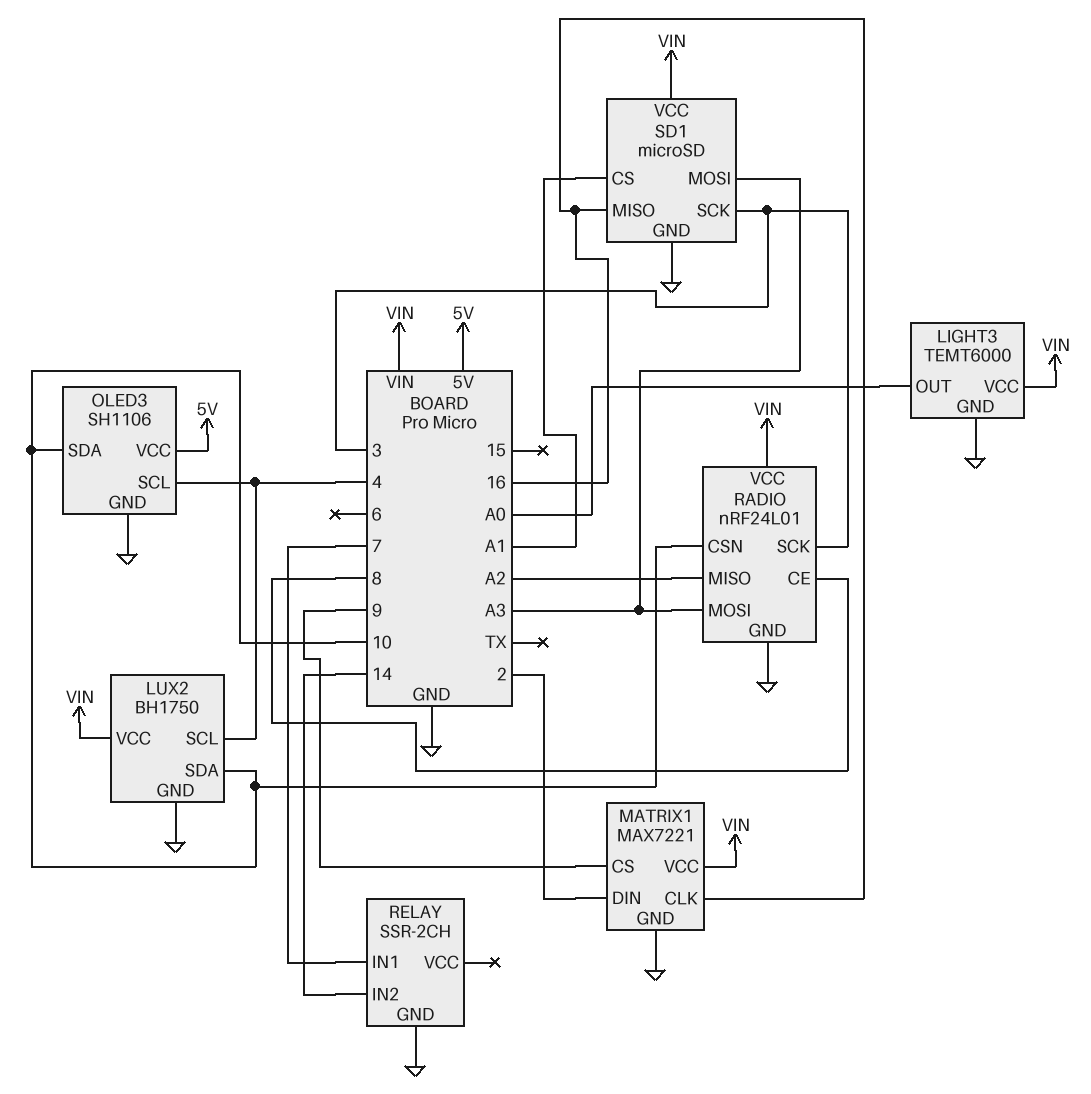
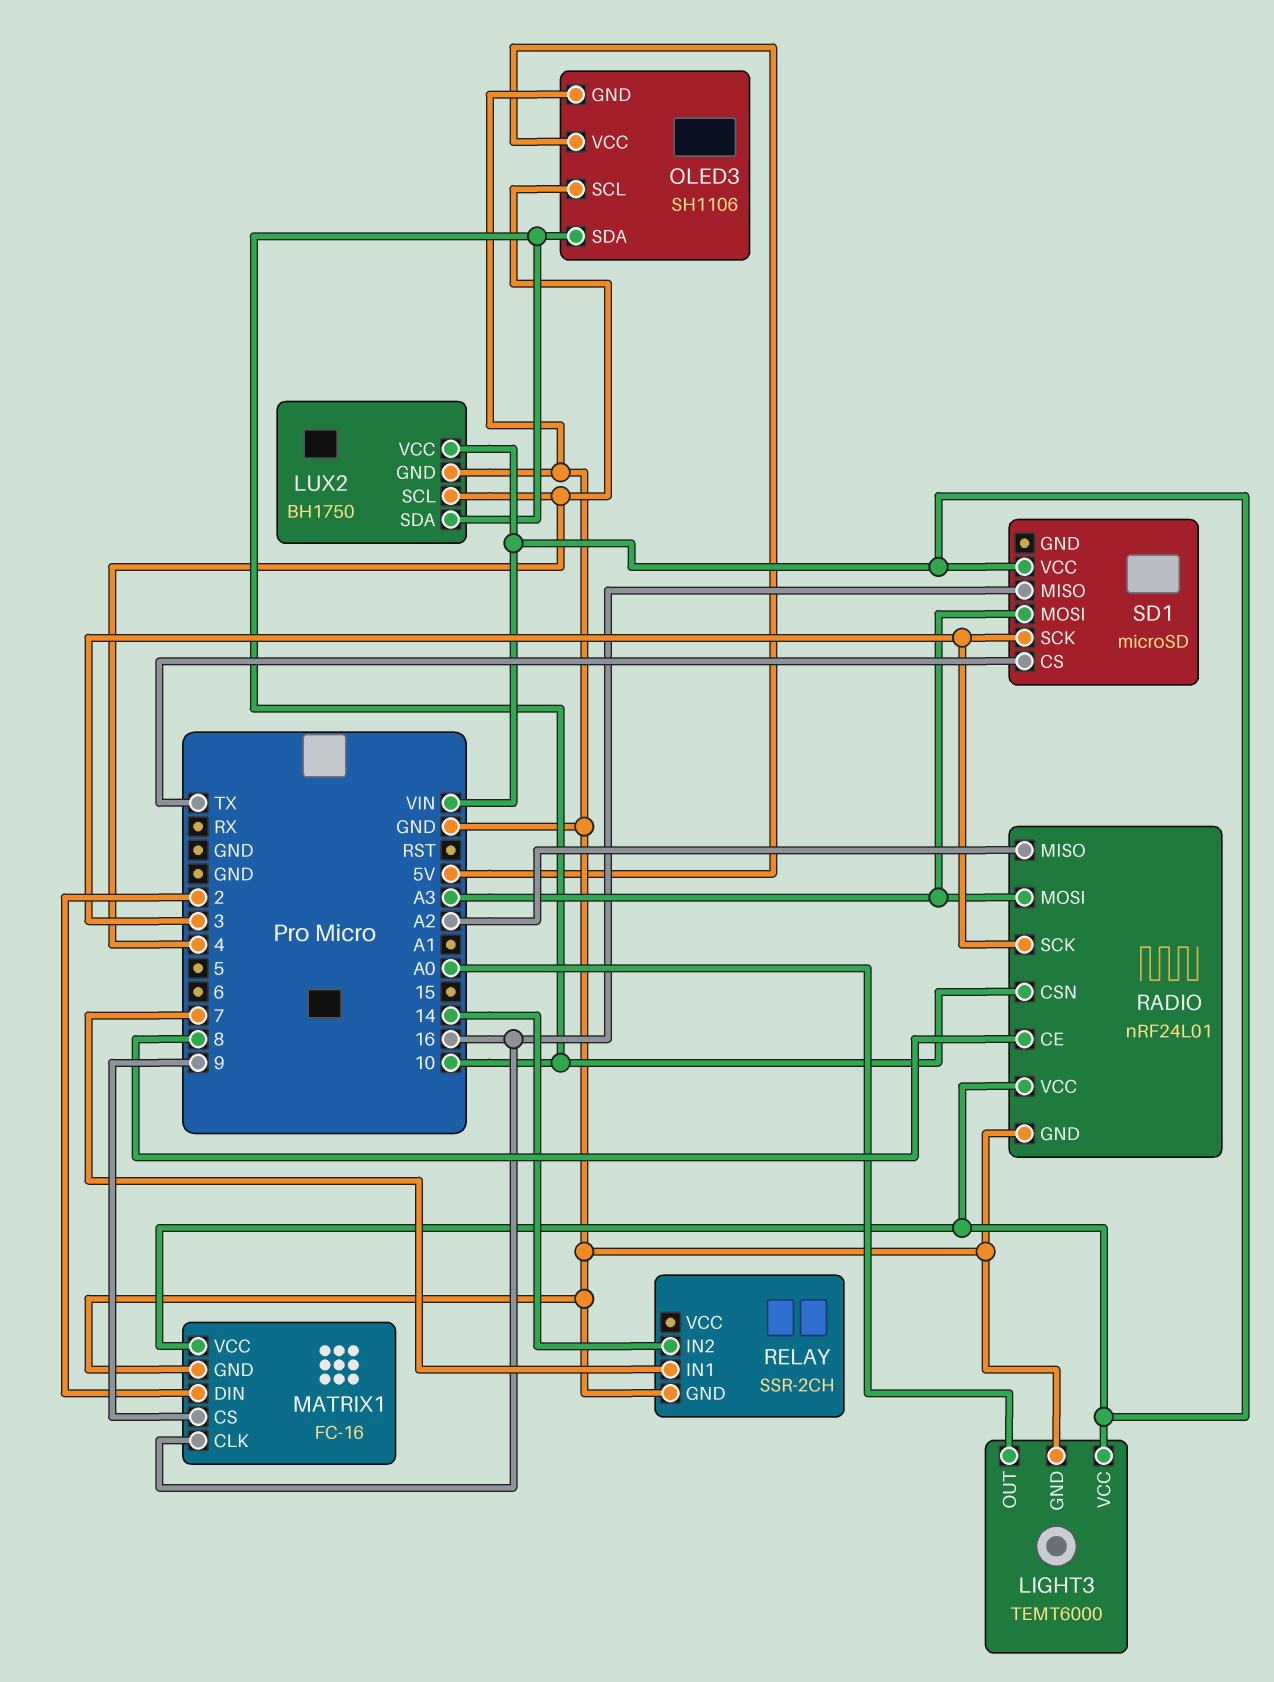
MATRIX1: MAX7221 -> FC-16
SD1 pin CS: A1 -> TX
SD1 pin GND: GND -> none

